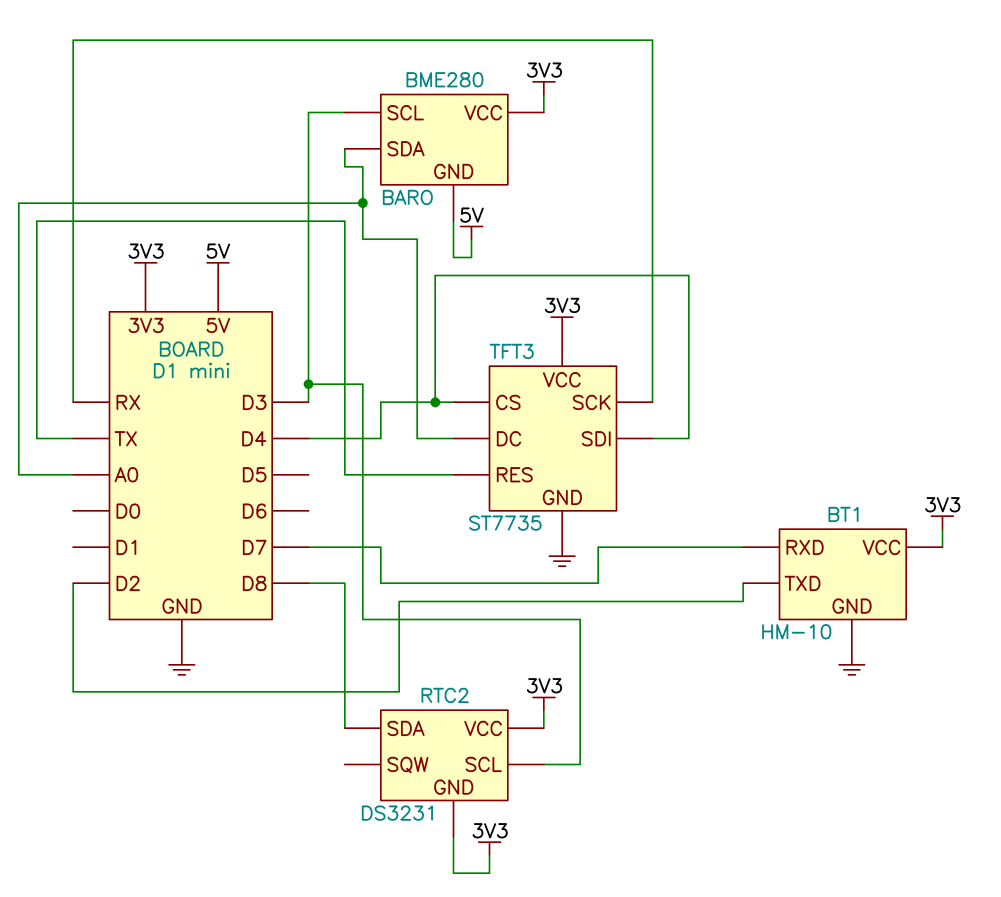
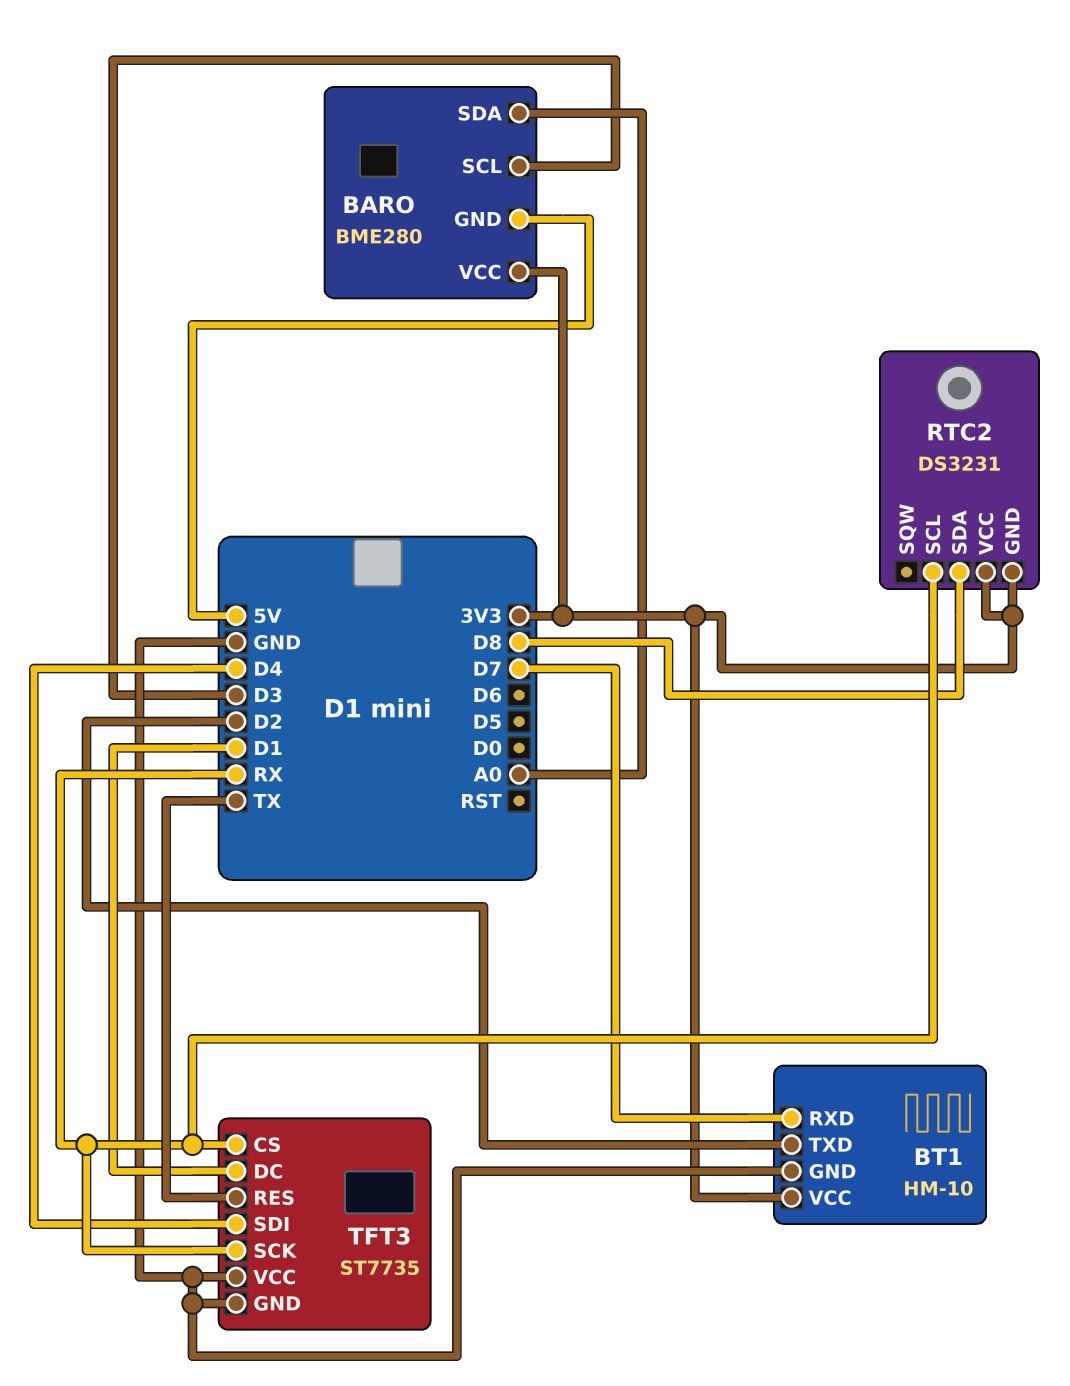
RTC2 pin SCL: D3 -> RX
TFT3 pin CS: D4 -> RX
TFT3 pin DC: A0 -> D1
TFT3 pin VCC: 3V3 -> GND

